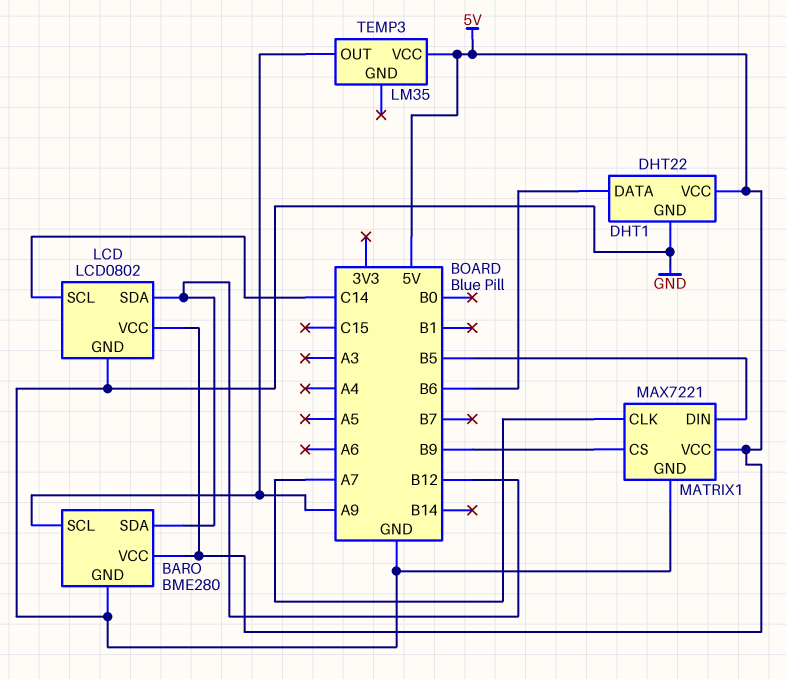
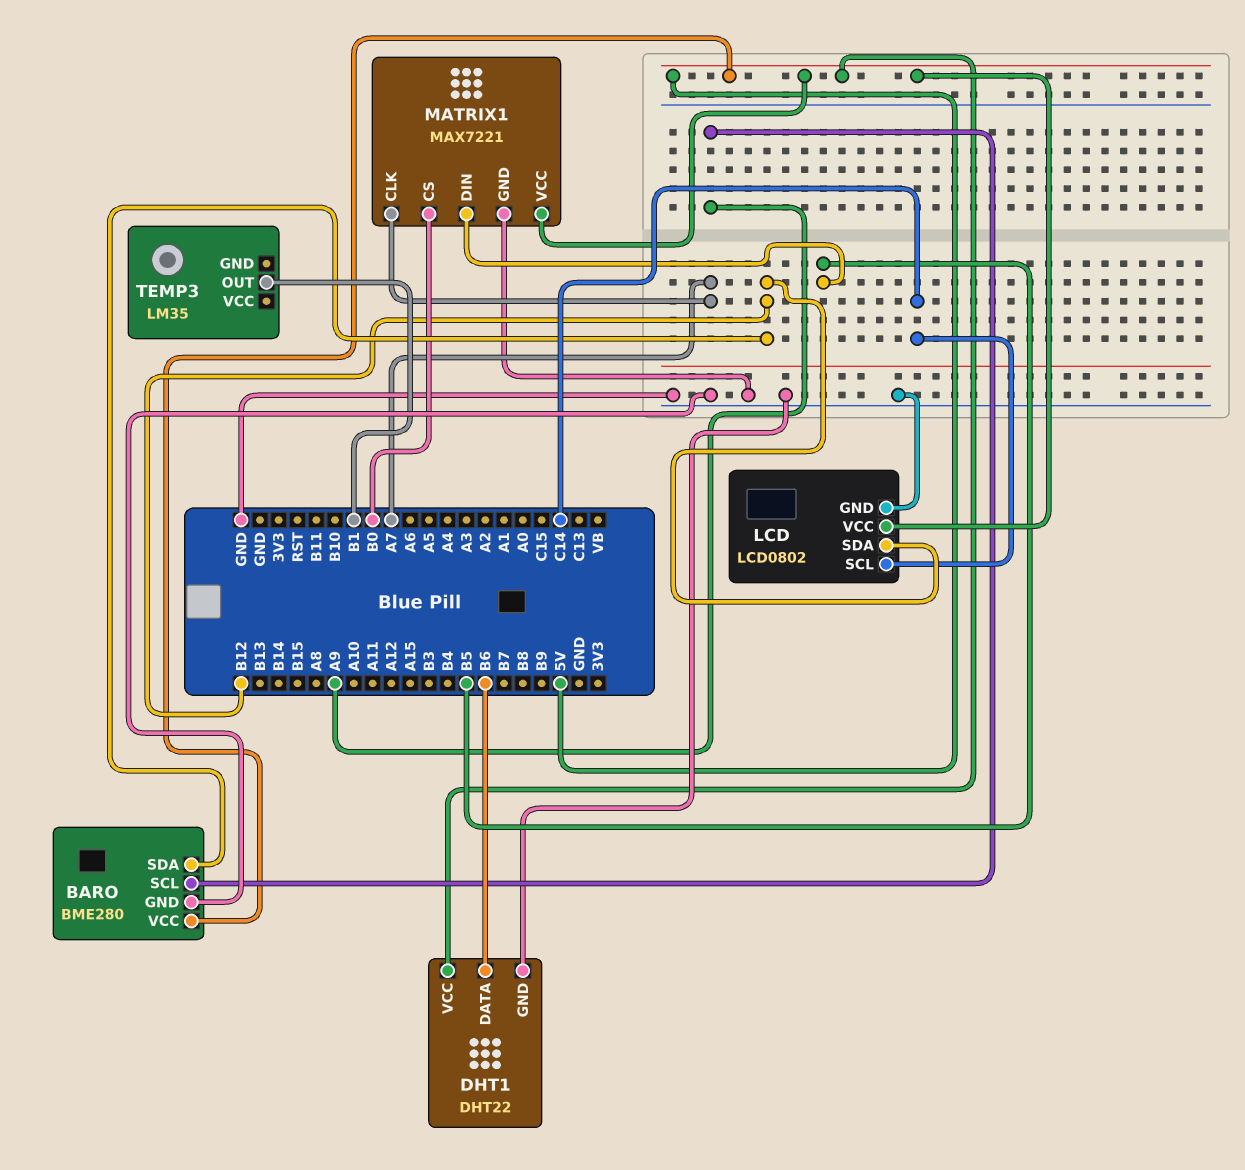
MATRIX1 pin CS: B9 -> B0
TEMP3 pin OUT: A9 -> B1
TEMP3 pin VCC: 5V -> none

